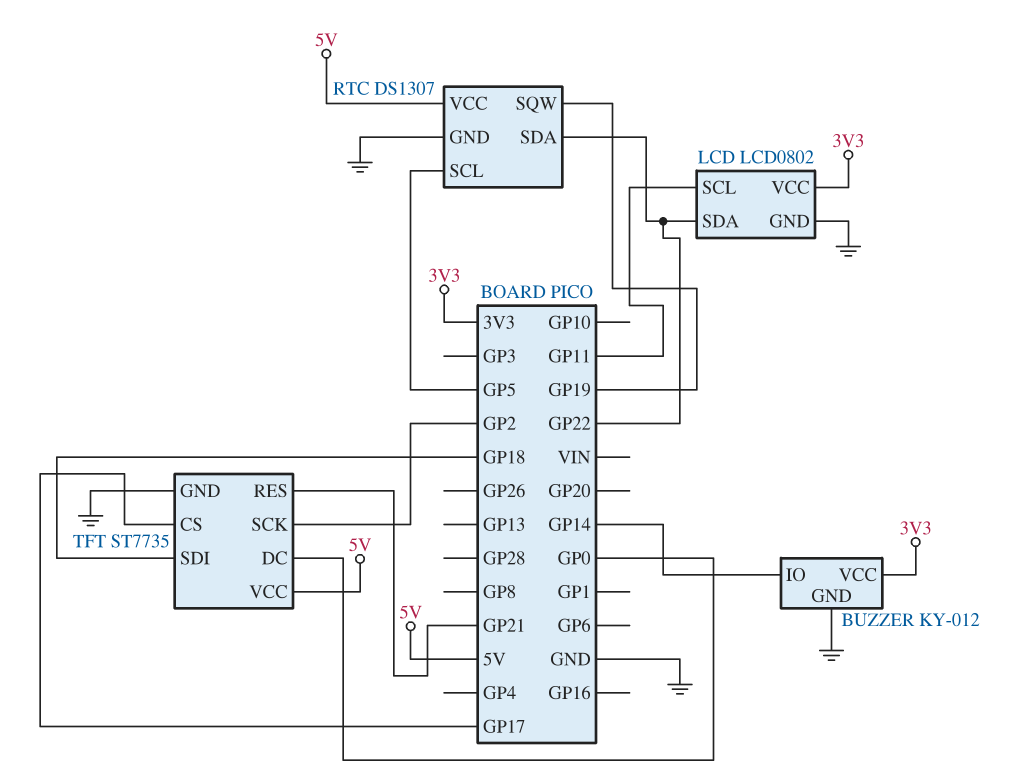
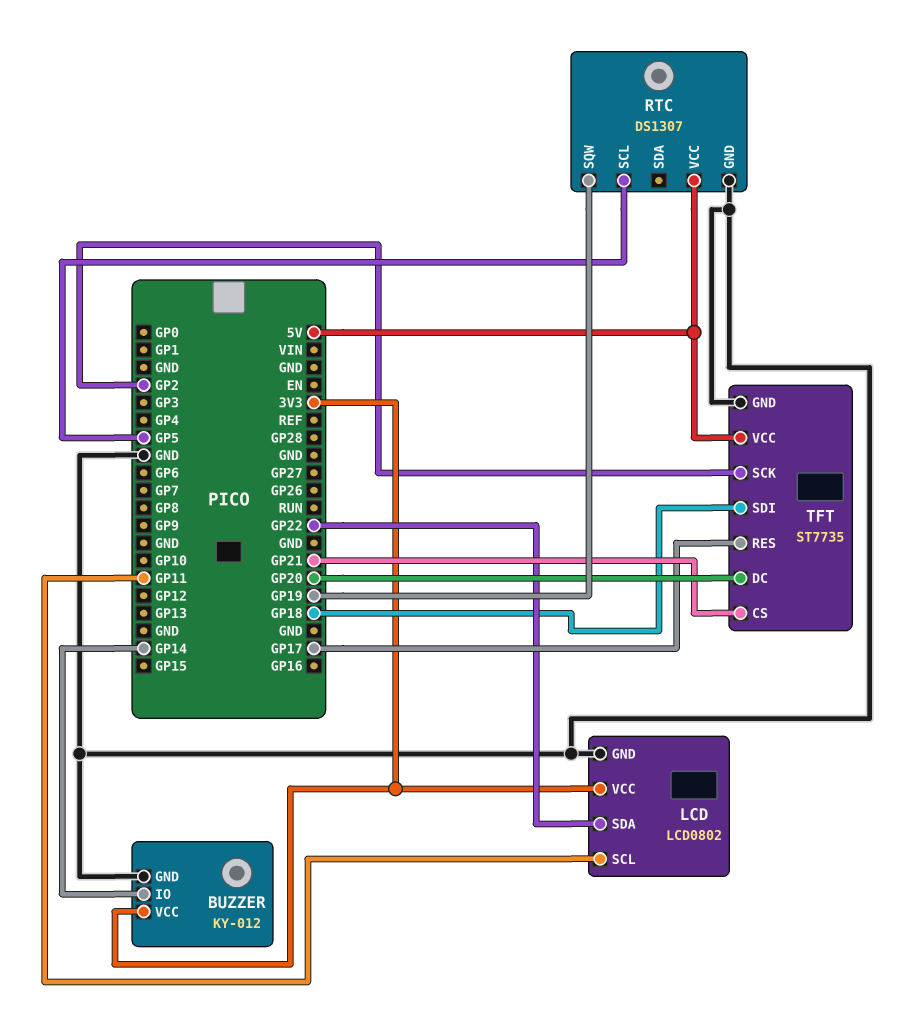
RTC pin SDA: GP22 -> none
TFT pin CS: GP17 -> GP21
TFT pin DC: GP0 -> GP20
TFT pin RES: GP21 -> GP17

